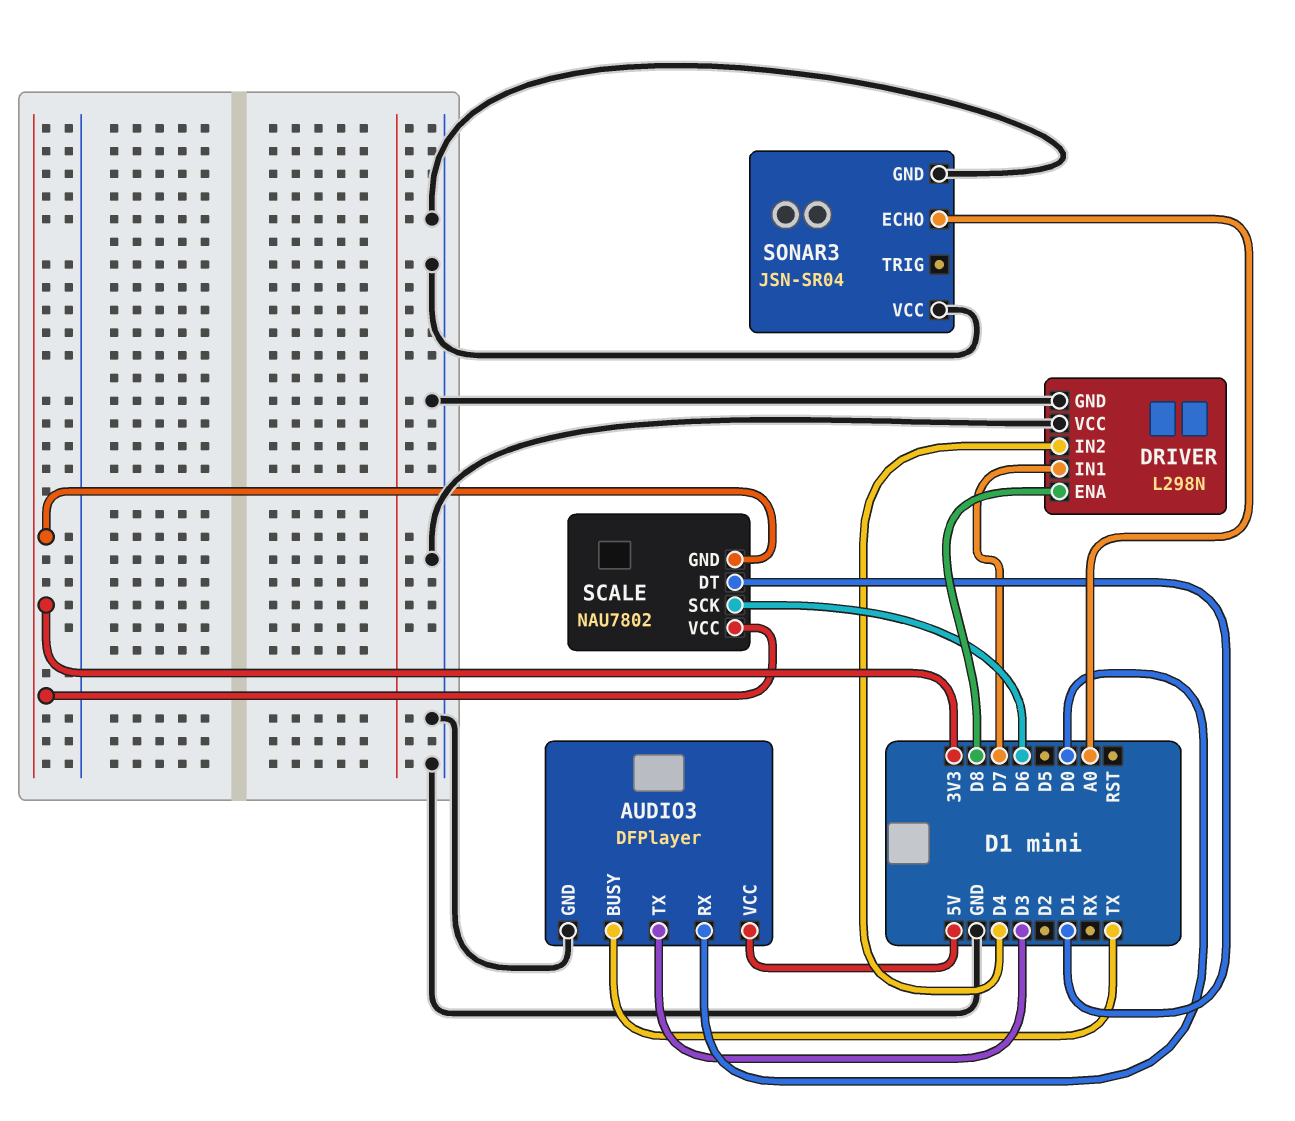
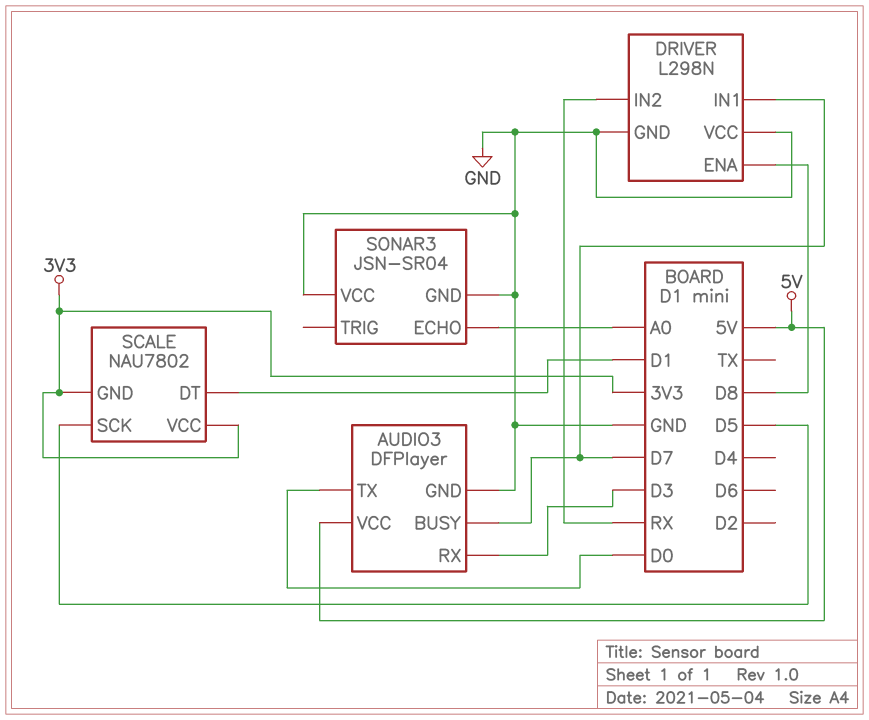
AUDIO3 pin BUSY: TX -> D7
AUDIO3 pin RX: D0 -> D3
AUDIO3 pin TX: D3 -> D0
DRIVER pin IN2: D4 -> RX
SCALE pin SCK: D6 -> D5

